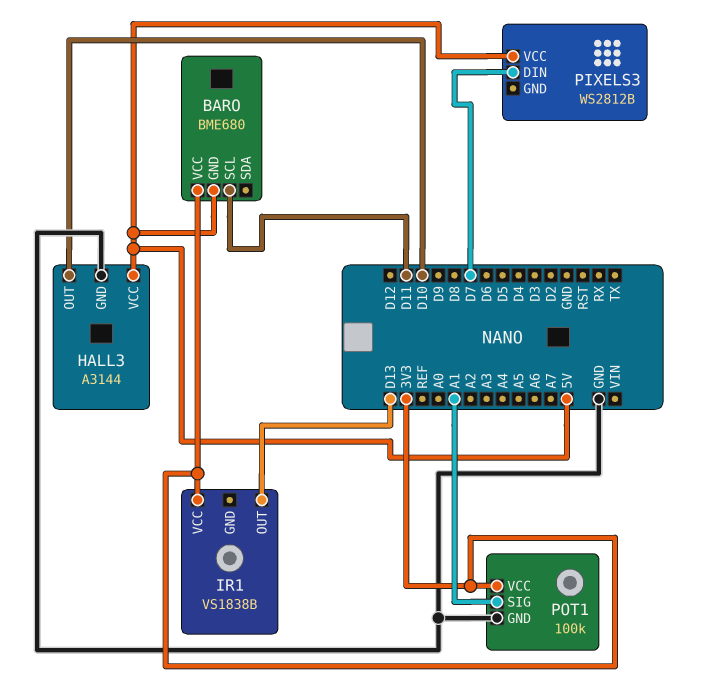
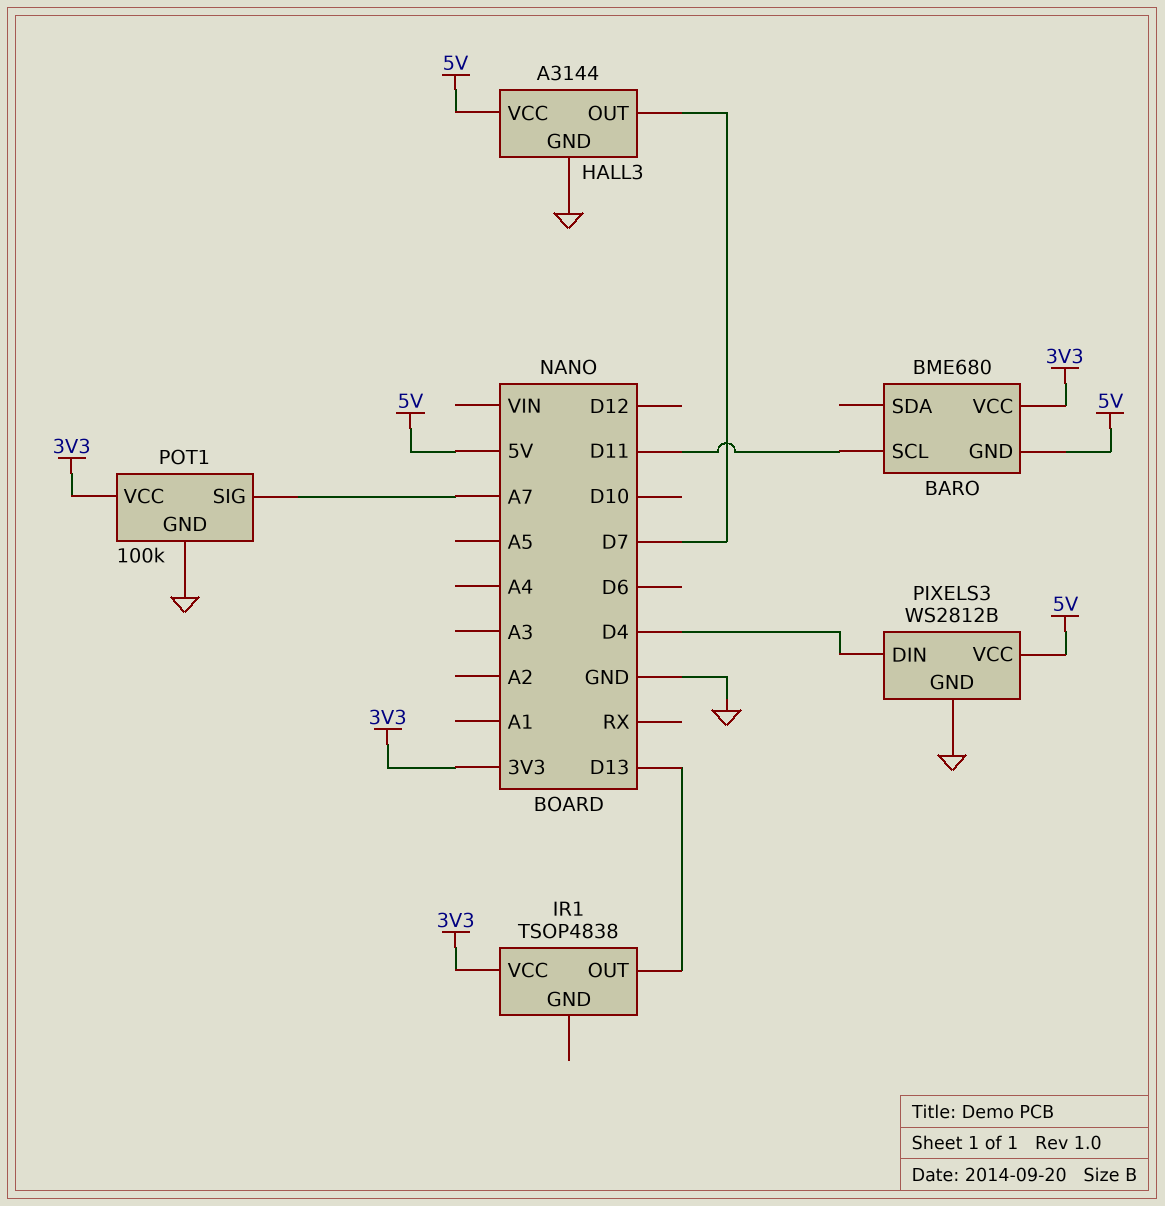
HALL3 pin OUT: D10 -> D7
IR1: VS1838B -> TSOP4838
PIXELS3 pin DIN: D7 -> D4
PIXELS3 pin GND: none -> GND
POT1 pin SIG: A1 -> A7

